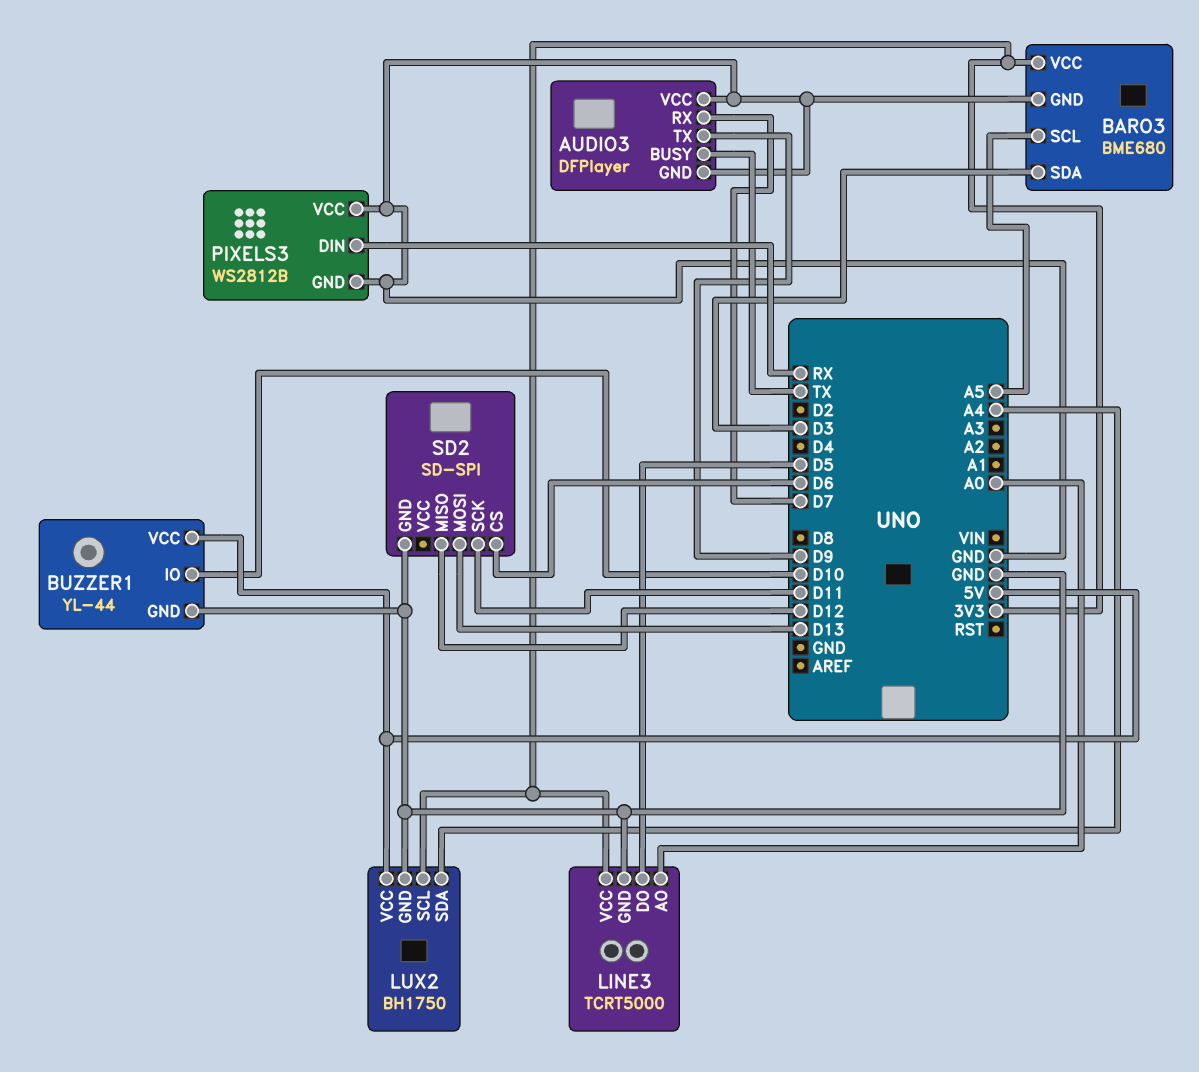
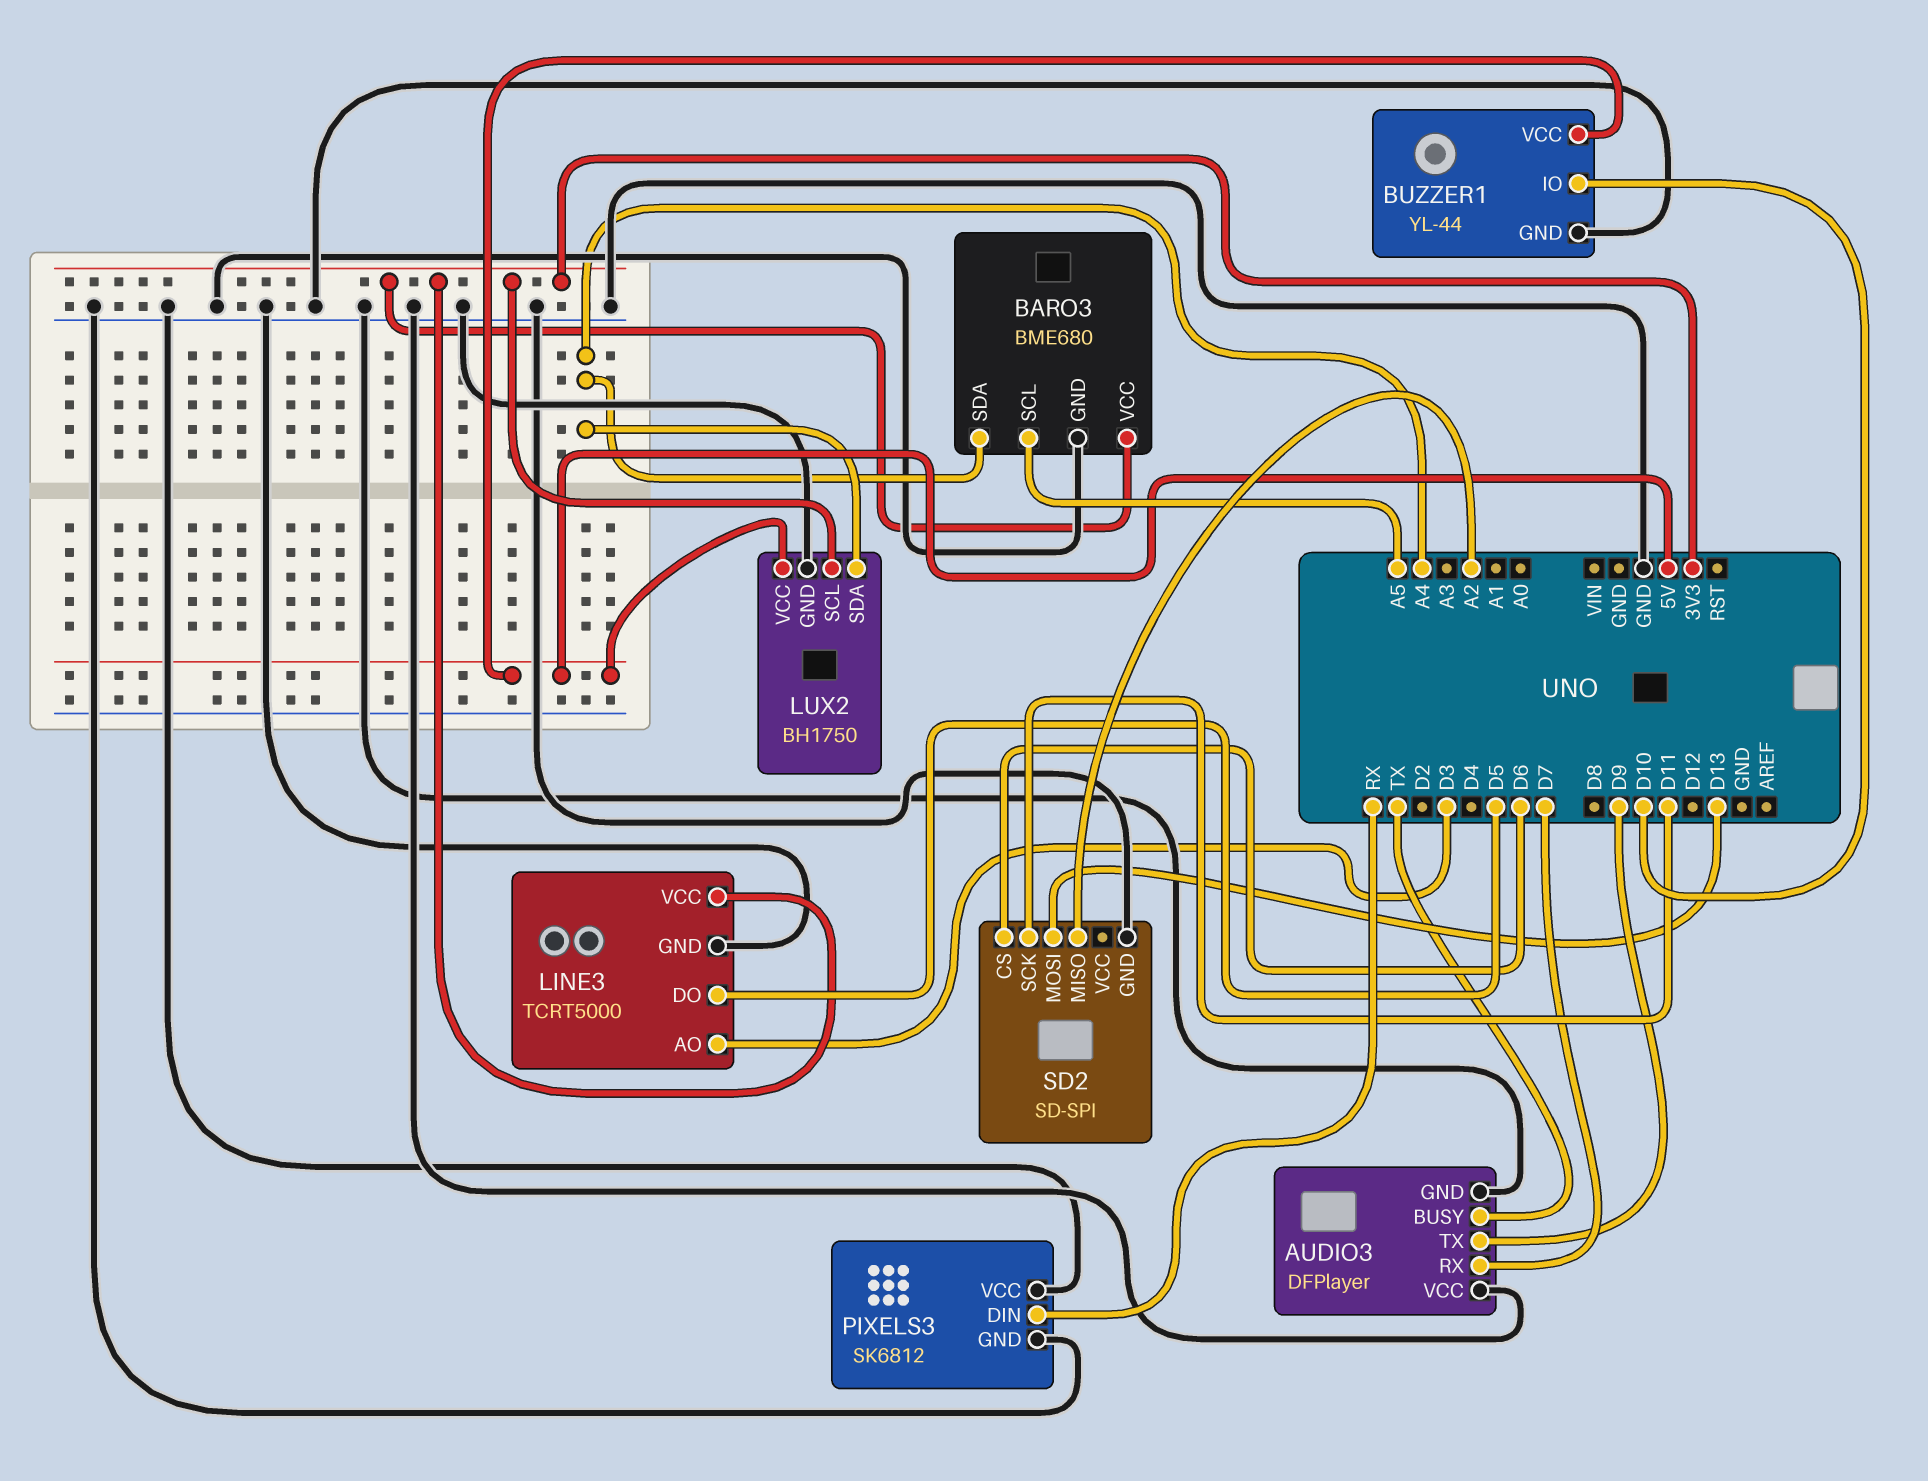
BARO3 pin SDA: D3 -> A4
LINE3 pin AO: A0 -> D3
PIXELS3: WS2812B -> SK6812
SD2 pin MISO: D12 -> A2

